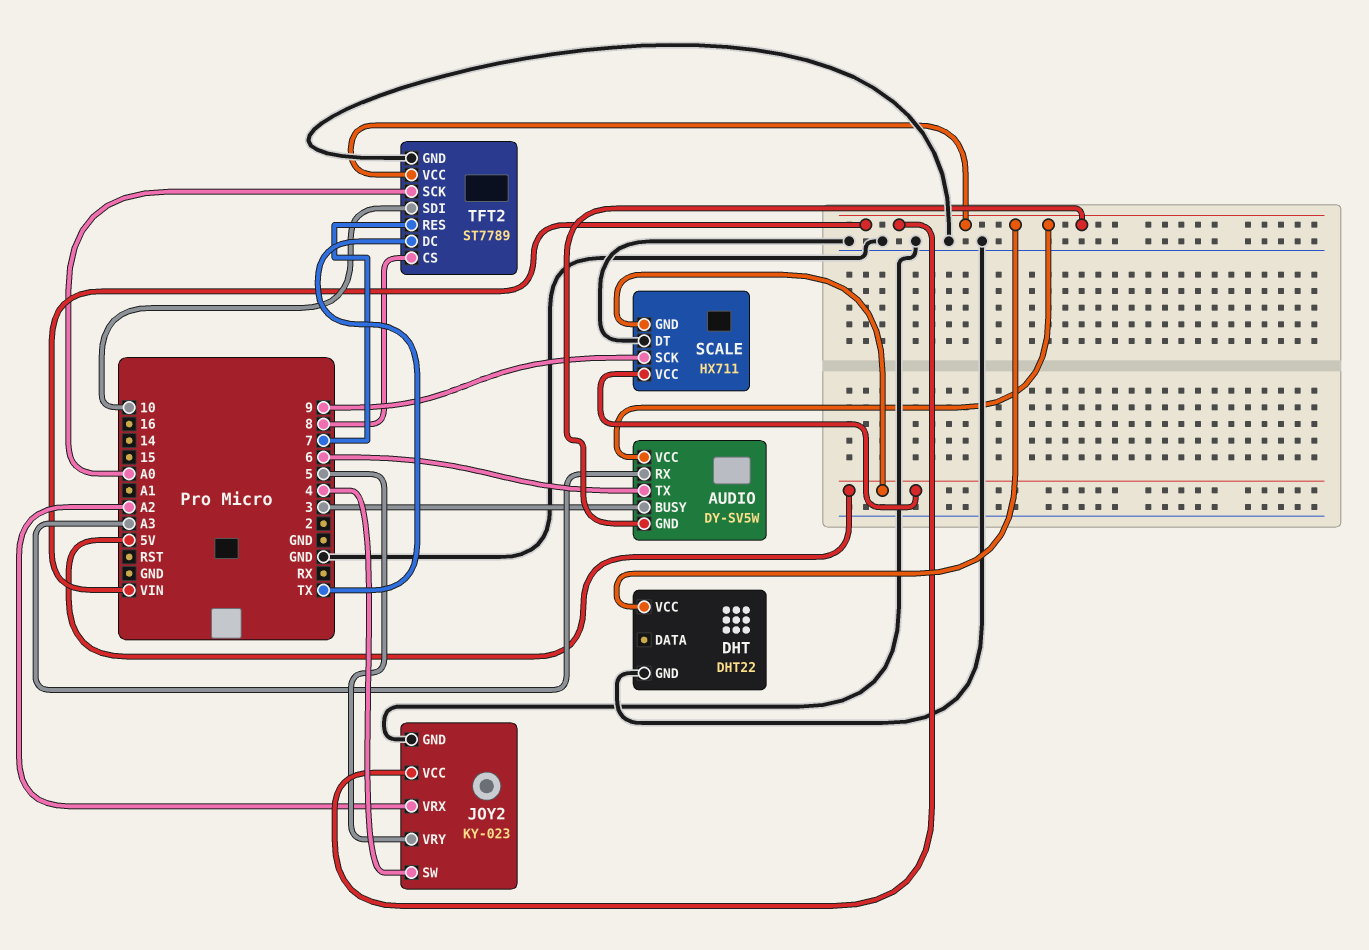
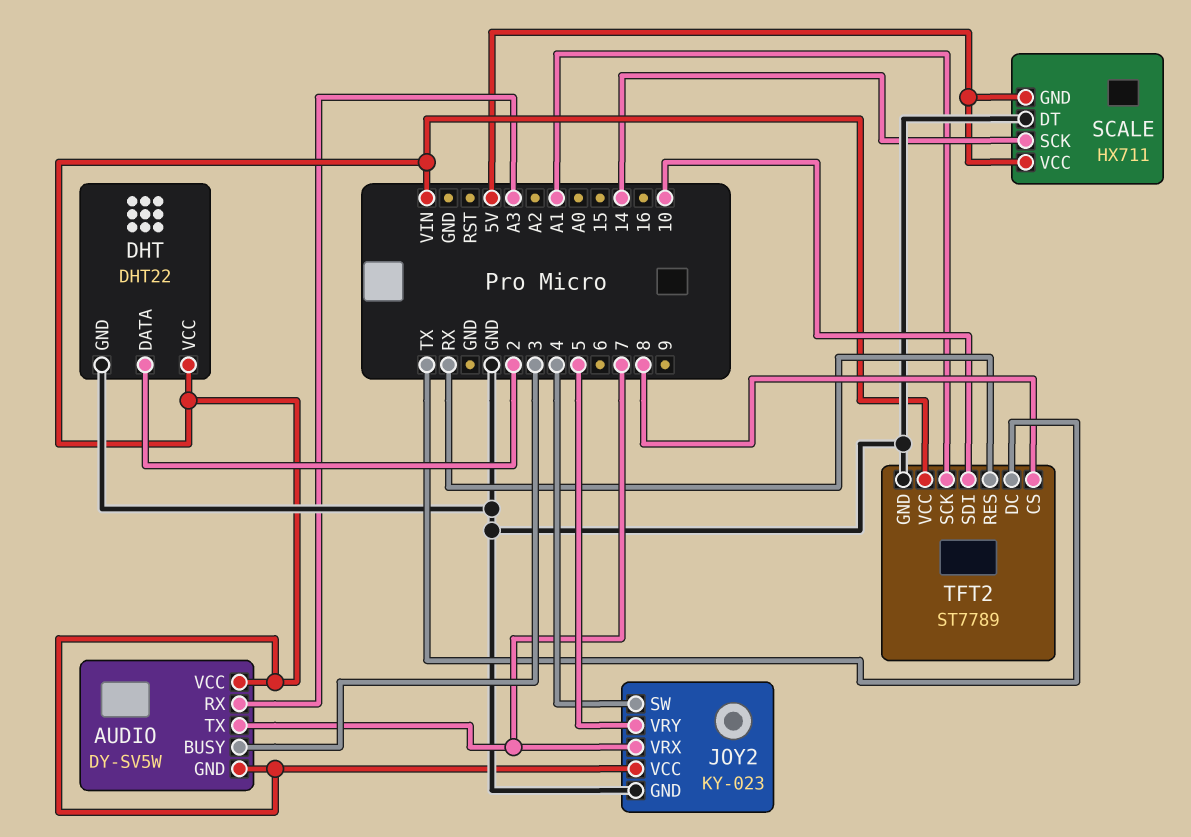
AUDIO pin TX: 6 -> 7
DHT pin DATA: none -> 2
JOY2 pin VRX: A2 -> 7
SCALE pin SCK: 9 -> 14
TFT2 pin RES: 7 -> RX
TFT2 pin SCK: A0 -> A1

